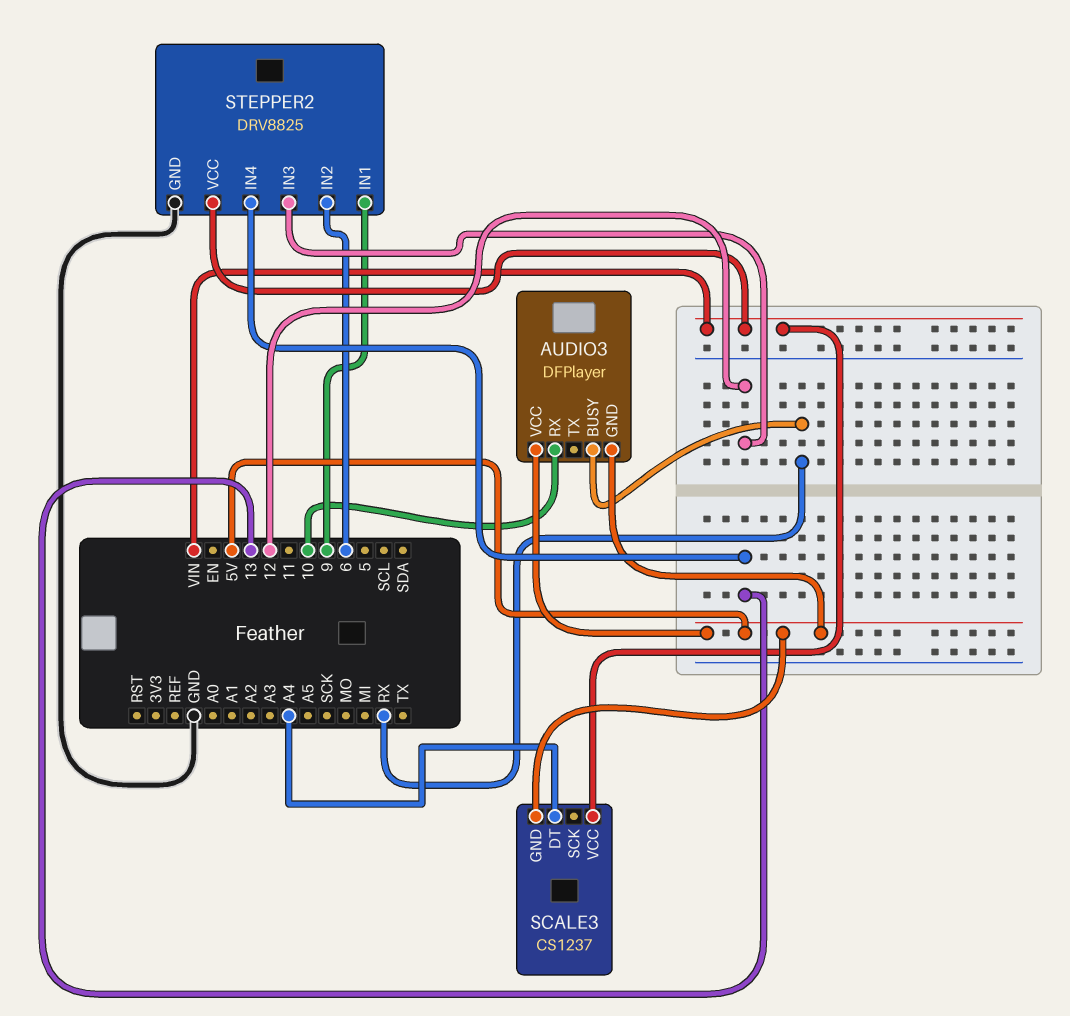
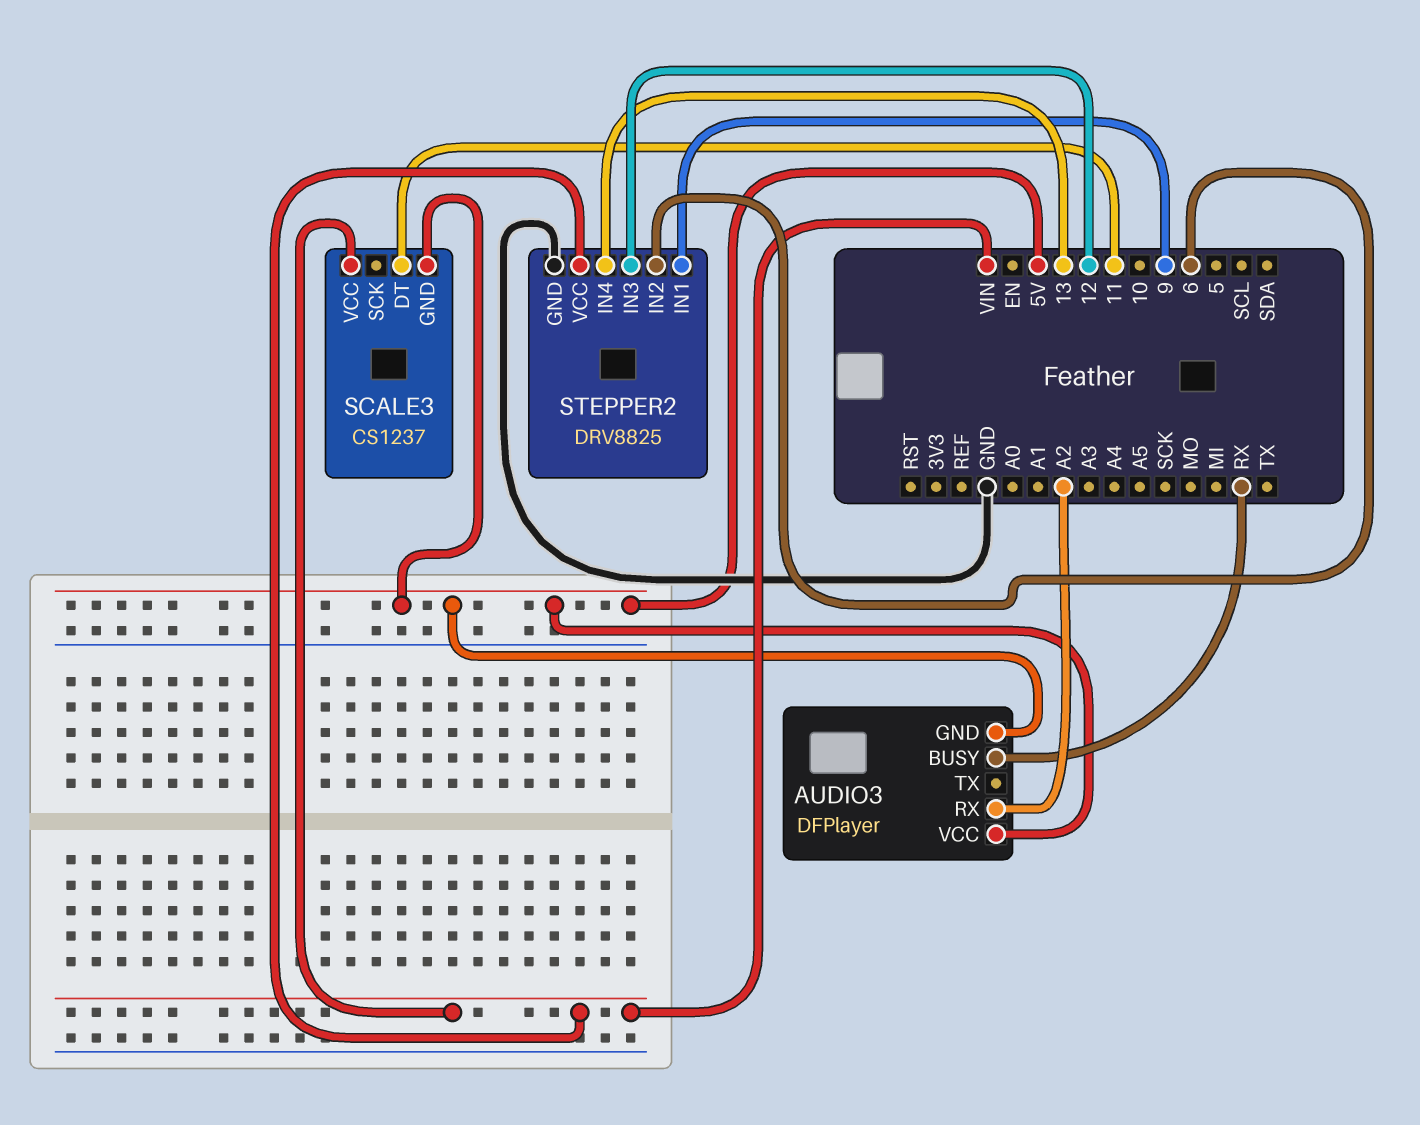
AUDIO3 pin RX: 10 -> A2
SCALE3 pin DT: A4 -> 11

